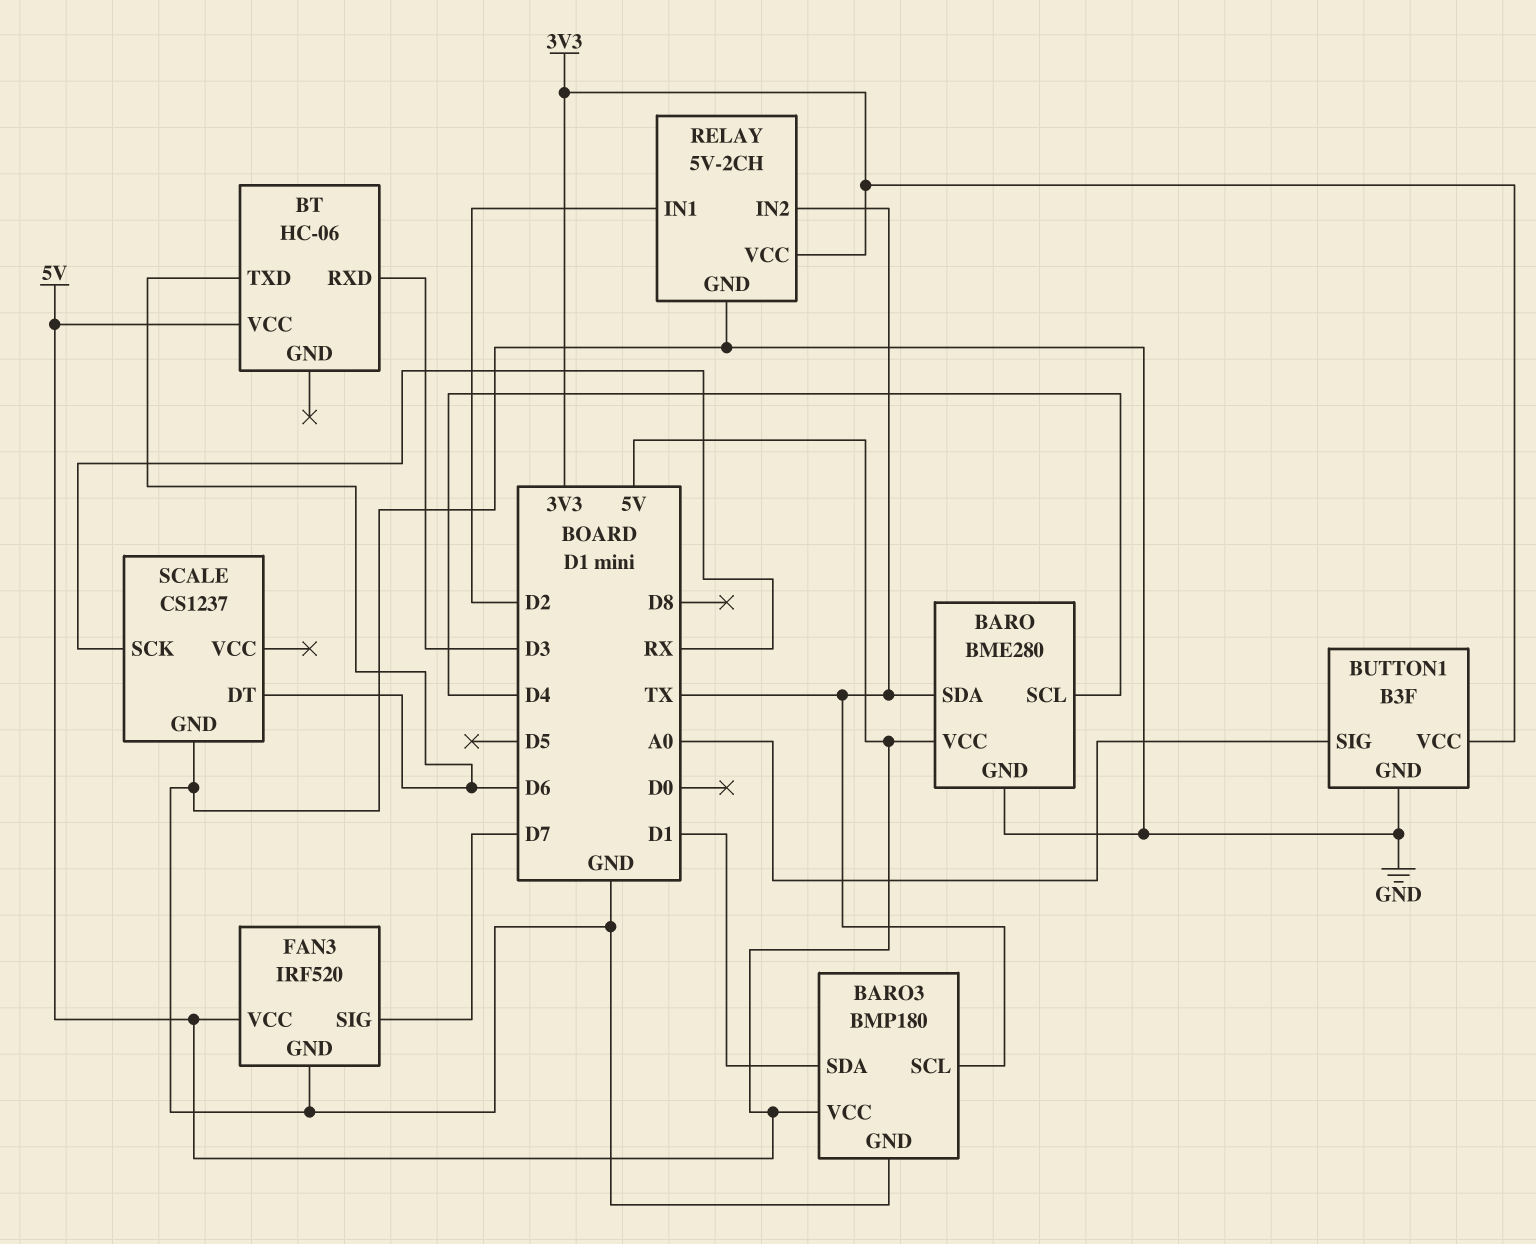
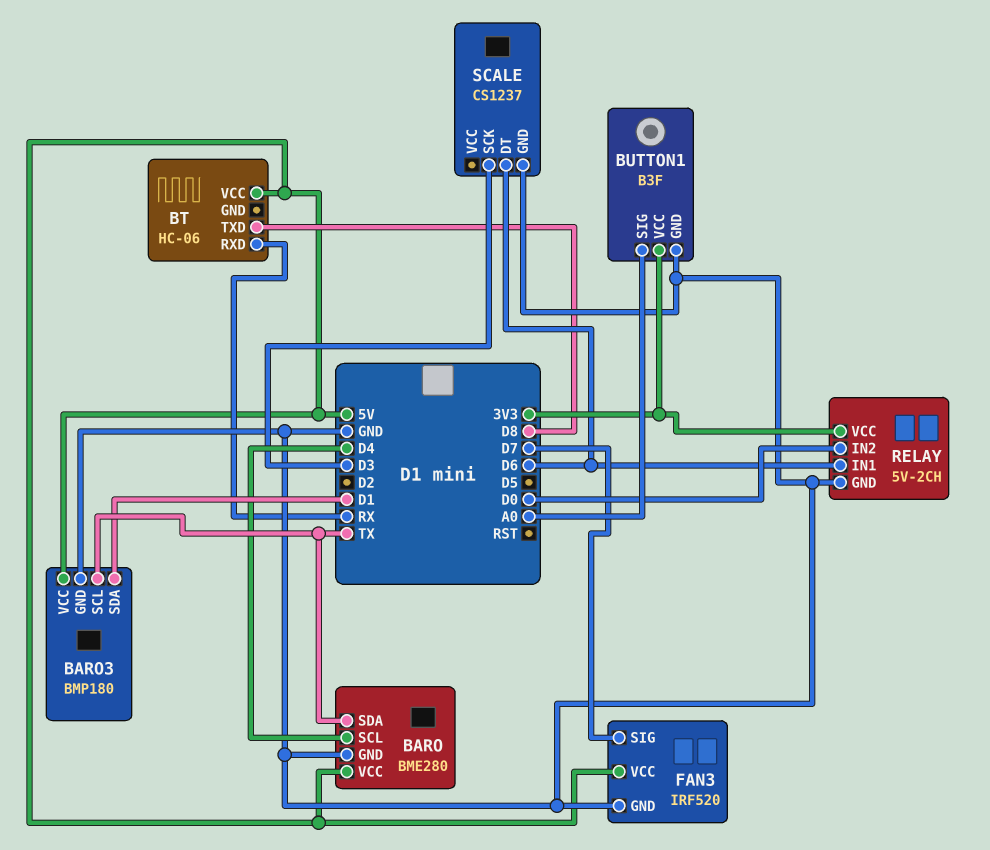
BT pin RXD: D3 -> RX
BT pin TXD: D6 -> D8
RELAY pin IN1: D2 -> D6
RELAY pin IN2: TX -> D0
SCALE pin SCK: RX -> D3

